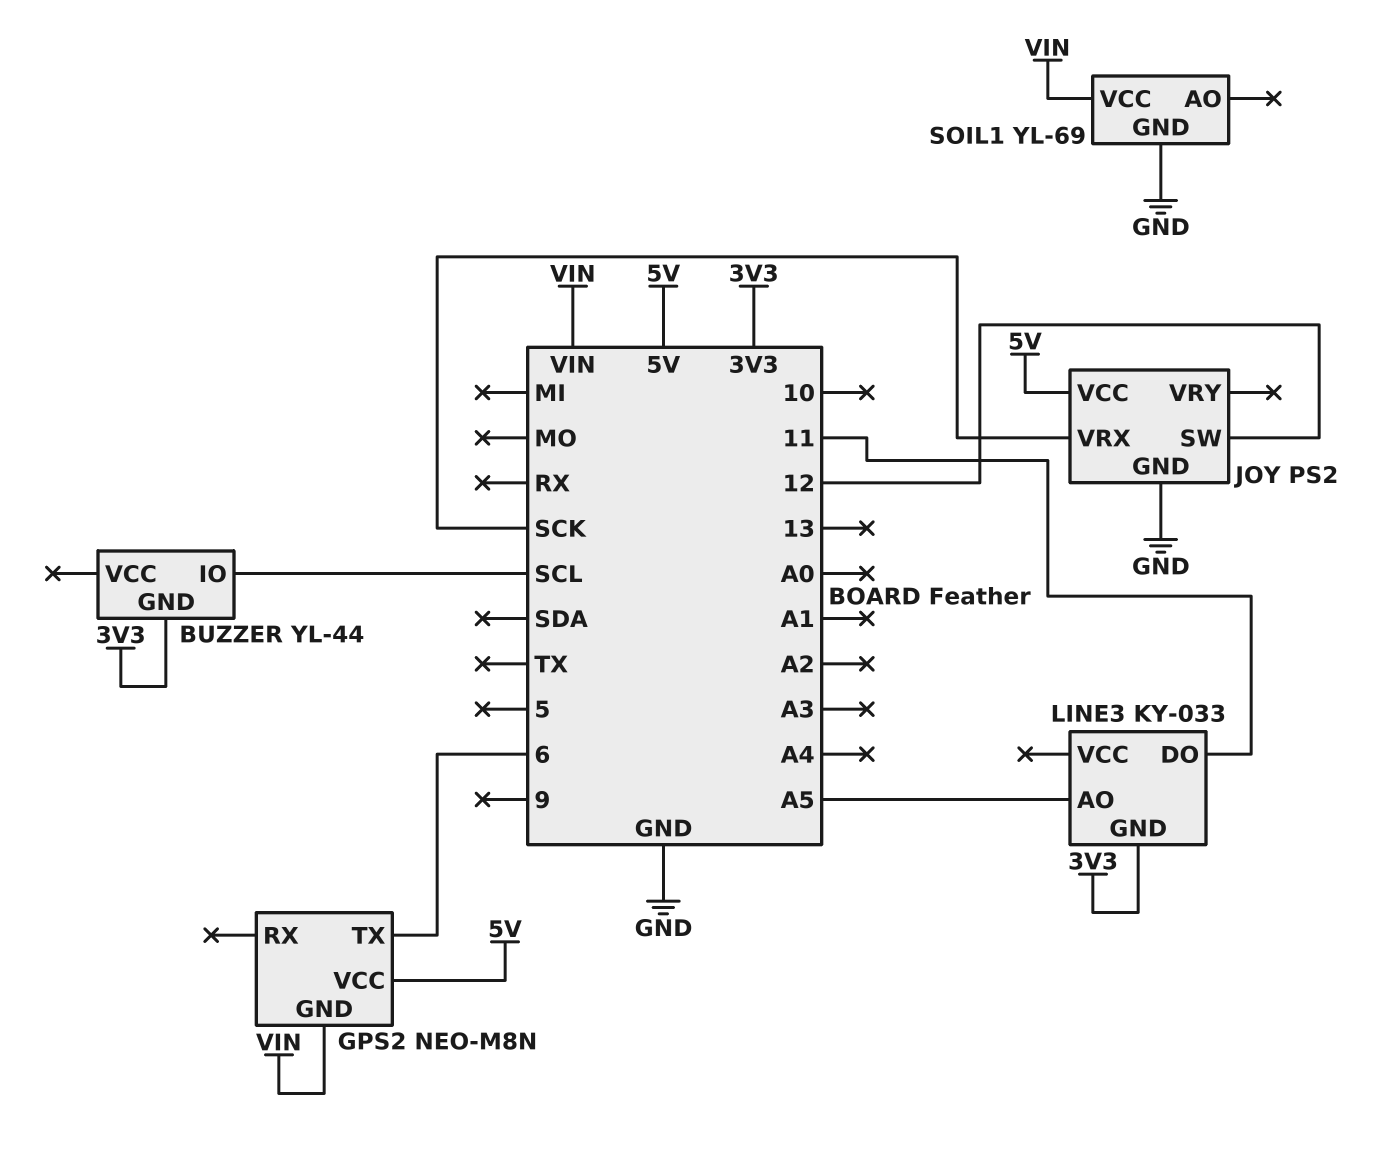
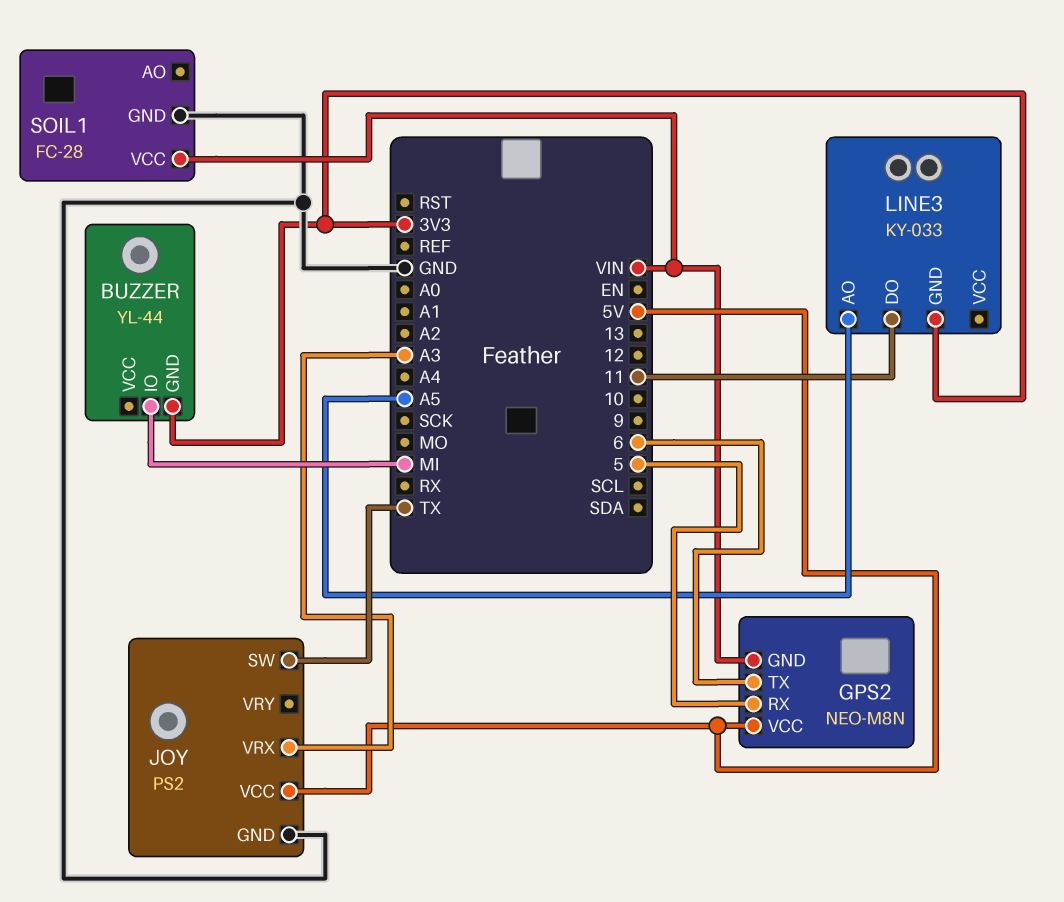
BUZZER pin IO: SCL -> MI
GPS2 pin RX: none -> 5
JOY pin SW: 12 -> TX
JOY pin VRX: SCK -> A3
SOIL1: YL-69 -> FC-28

